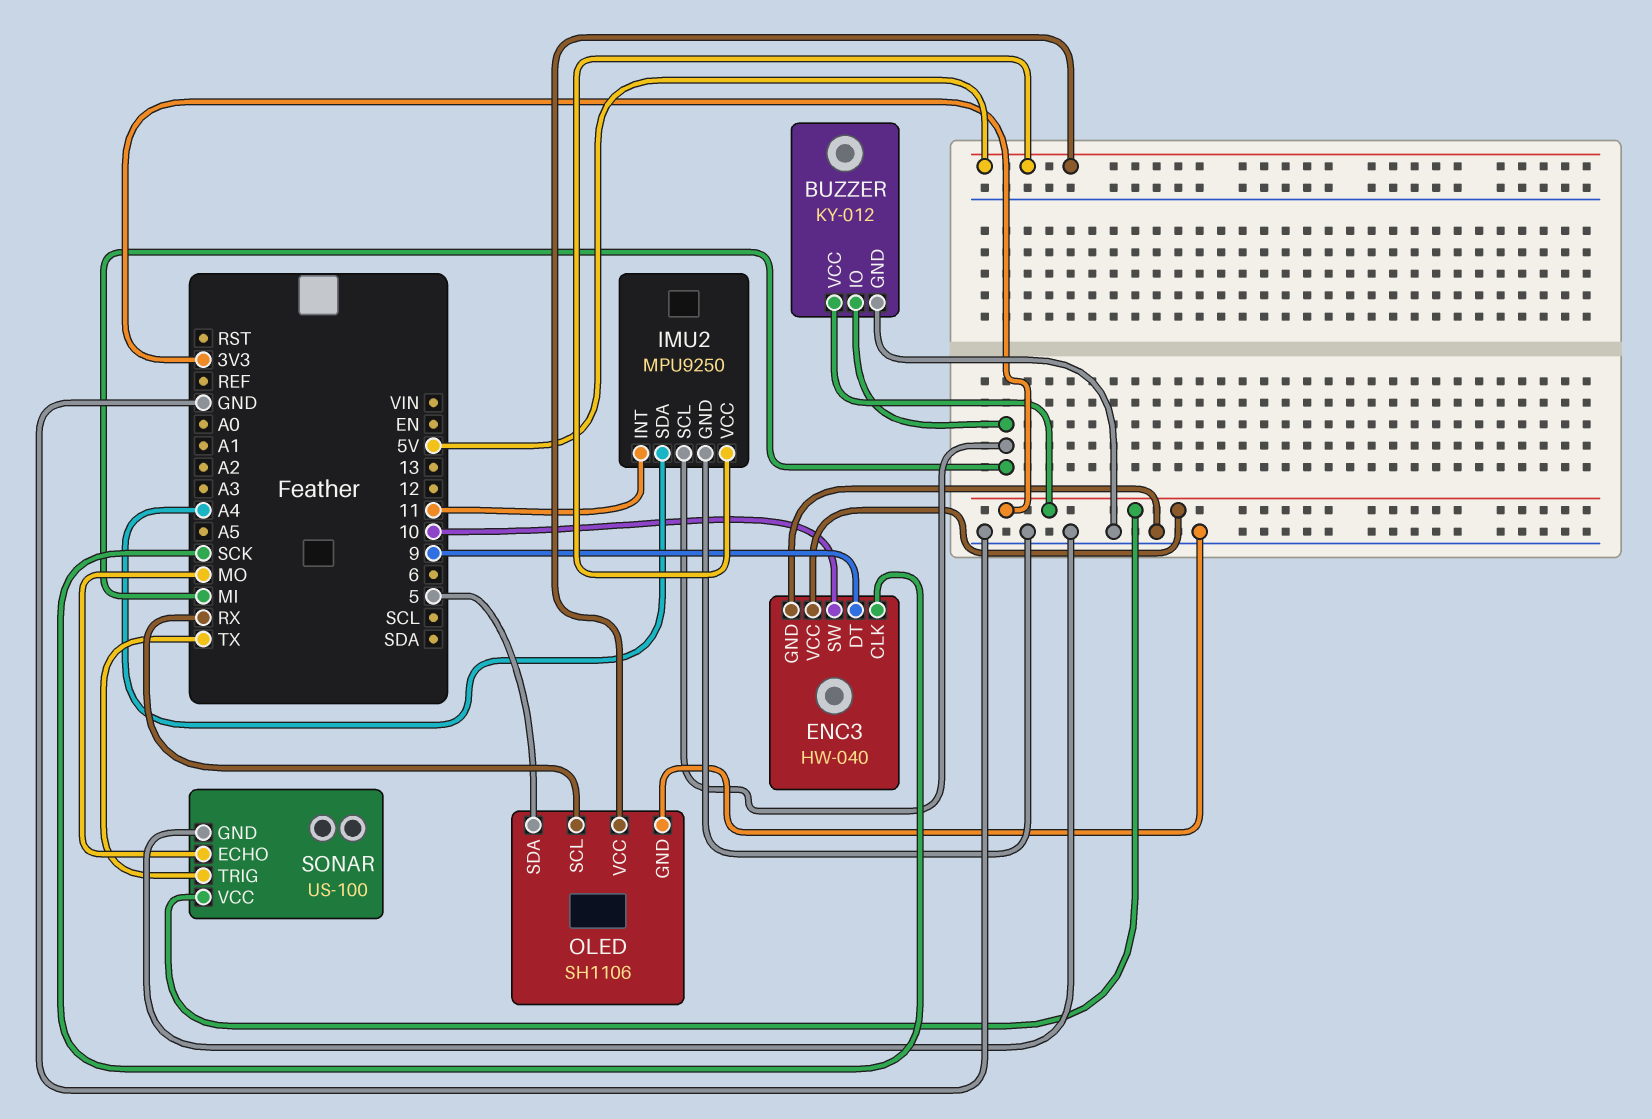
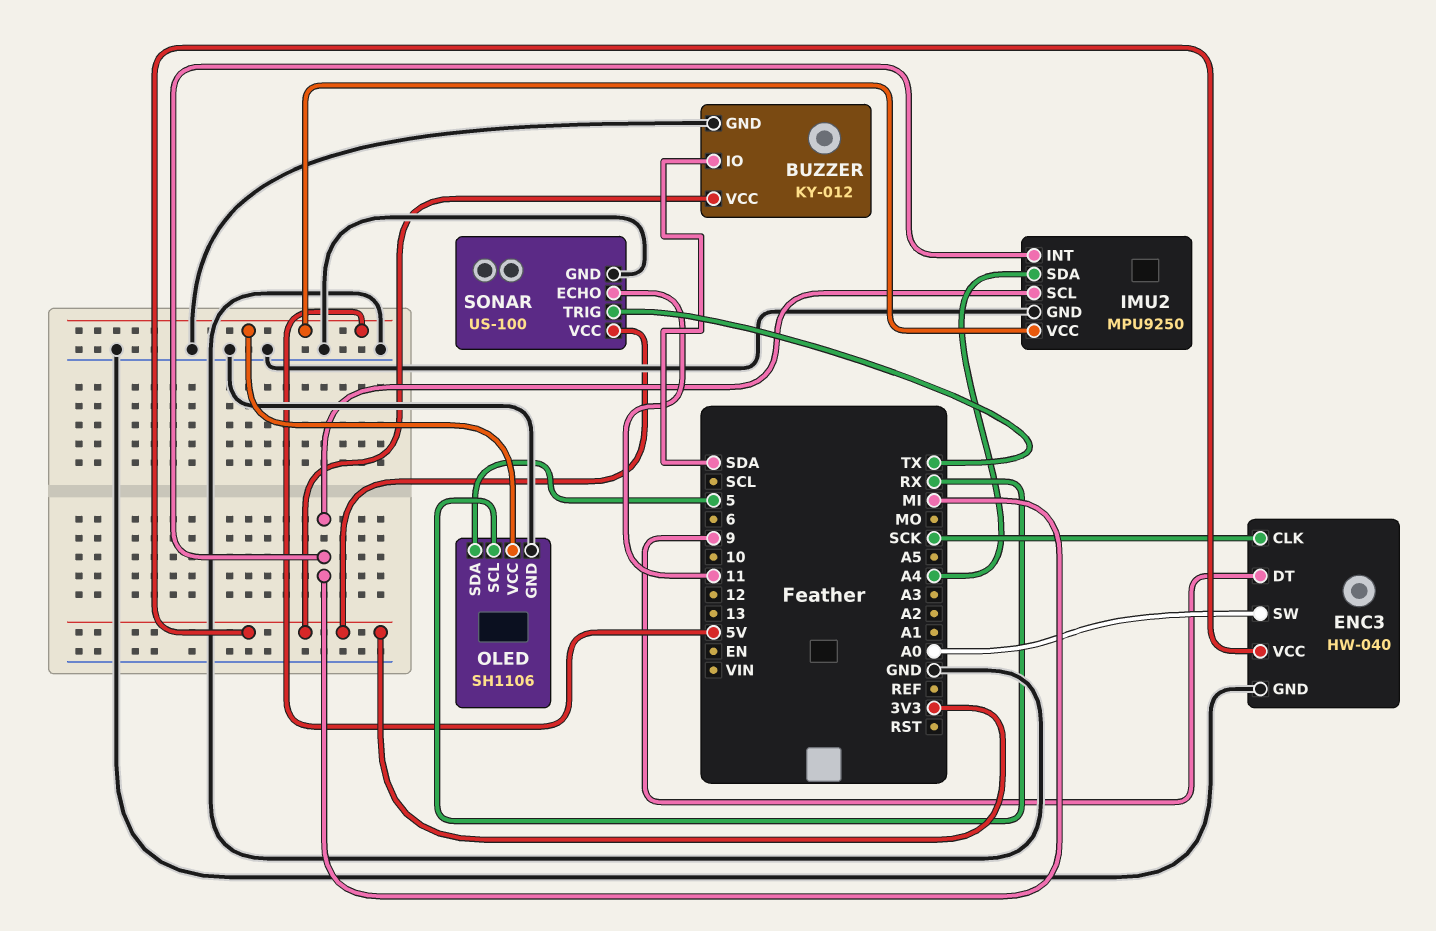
BUZZER pin IO: MI -> SDA
ENC3 pin SW: 10 -> A0
IMU2 pin INT: 11 -> MI
SONAR pin ECHO: MO -> 11

